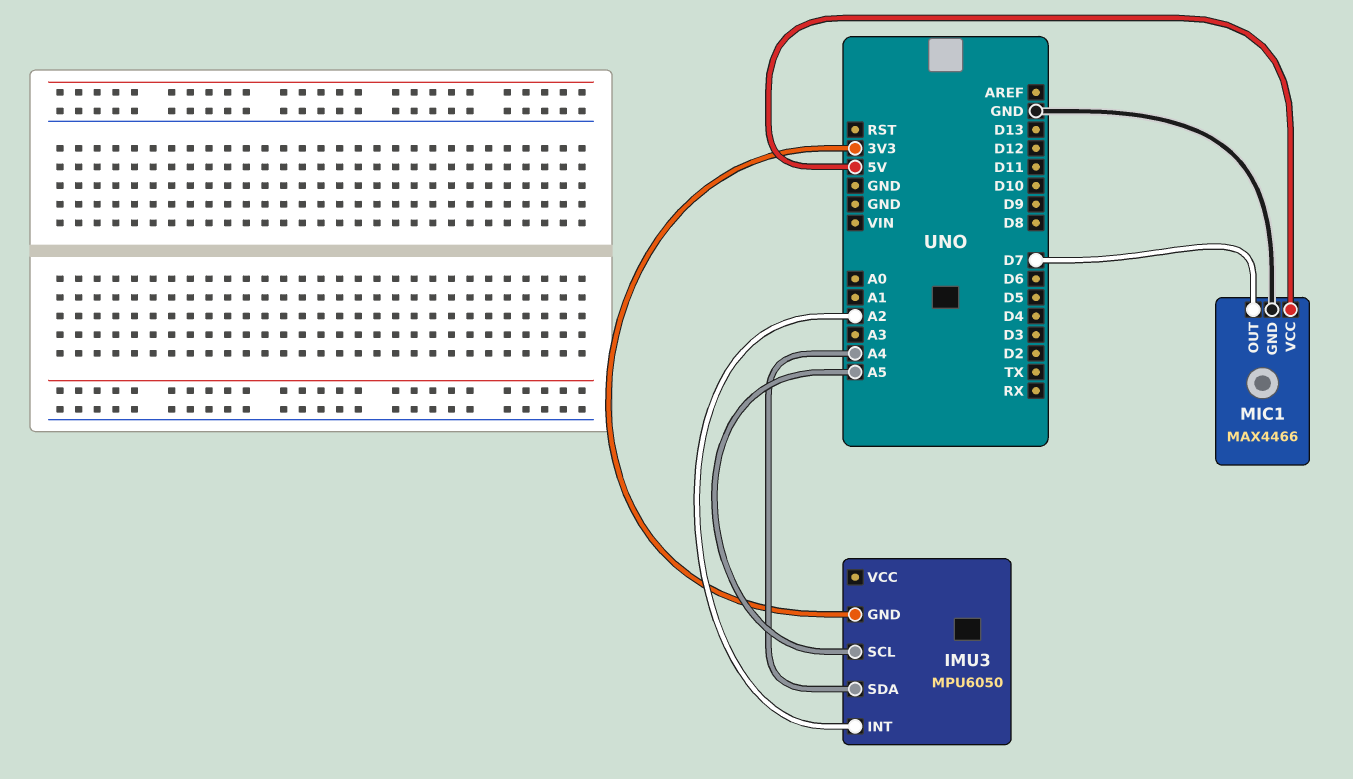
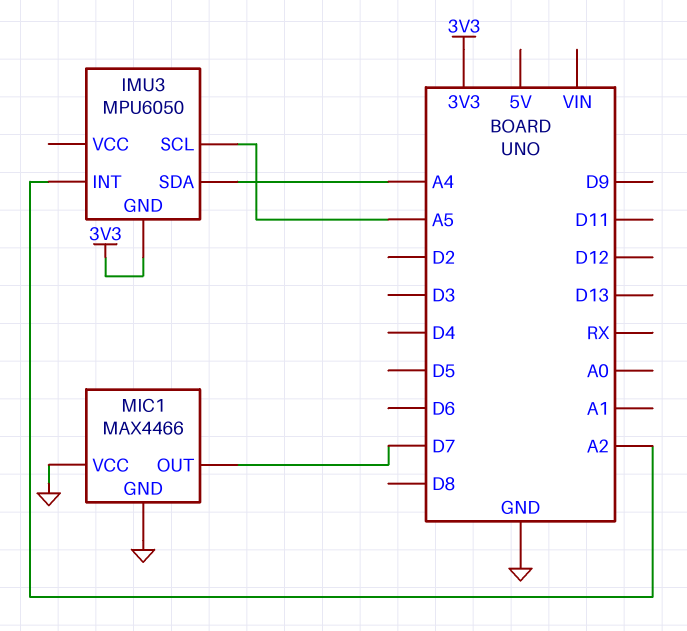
MIC1 pin VCC: 5V -> GND

